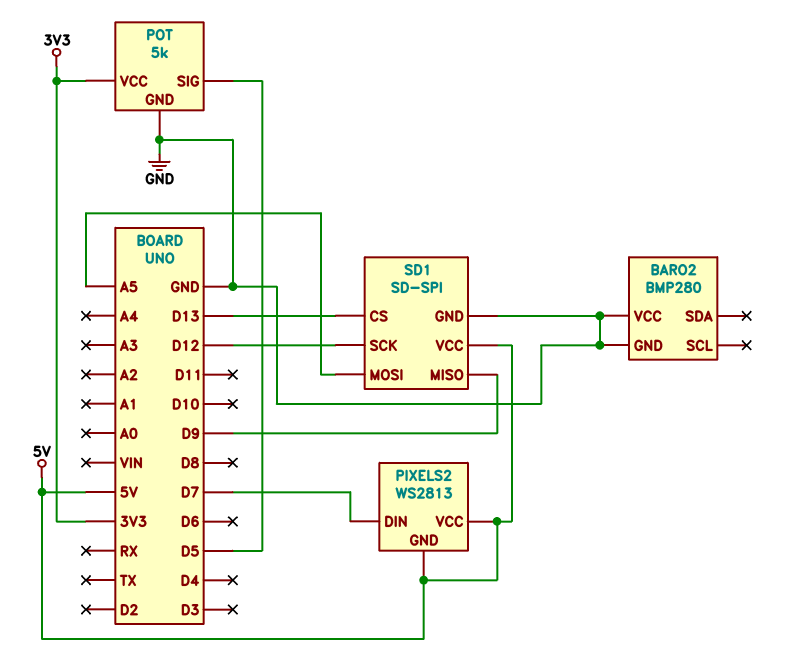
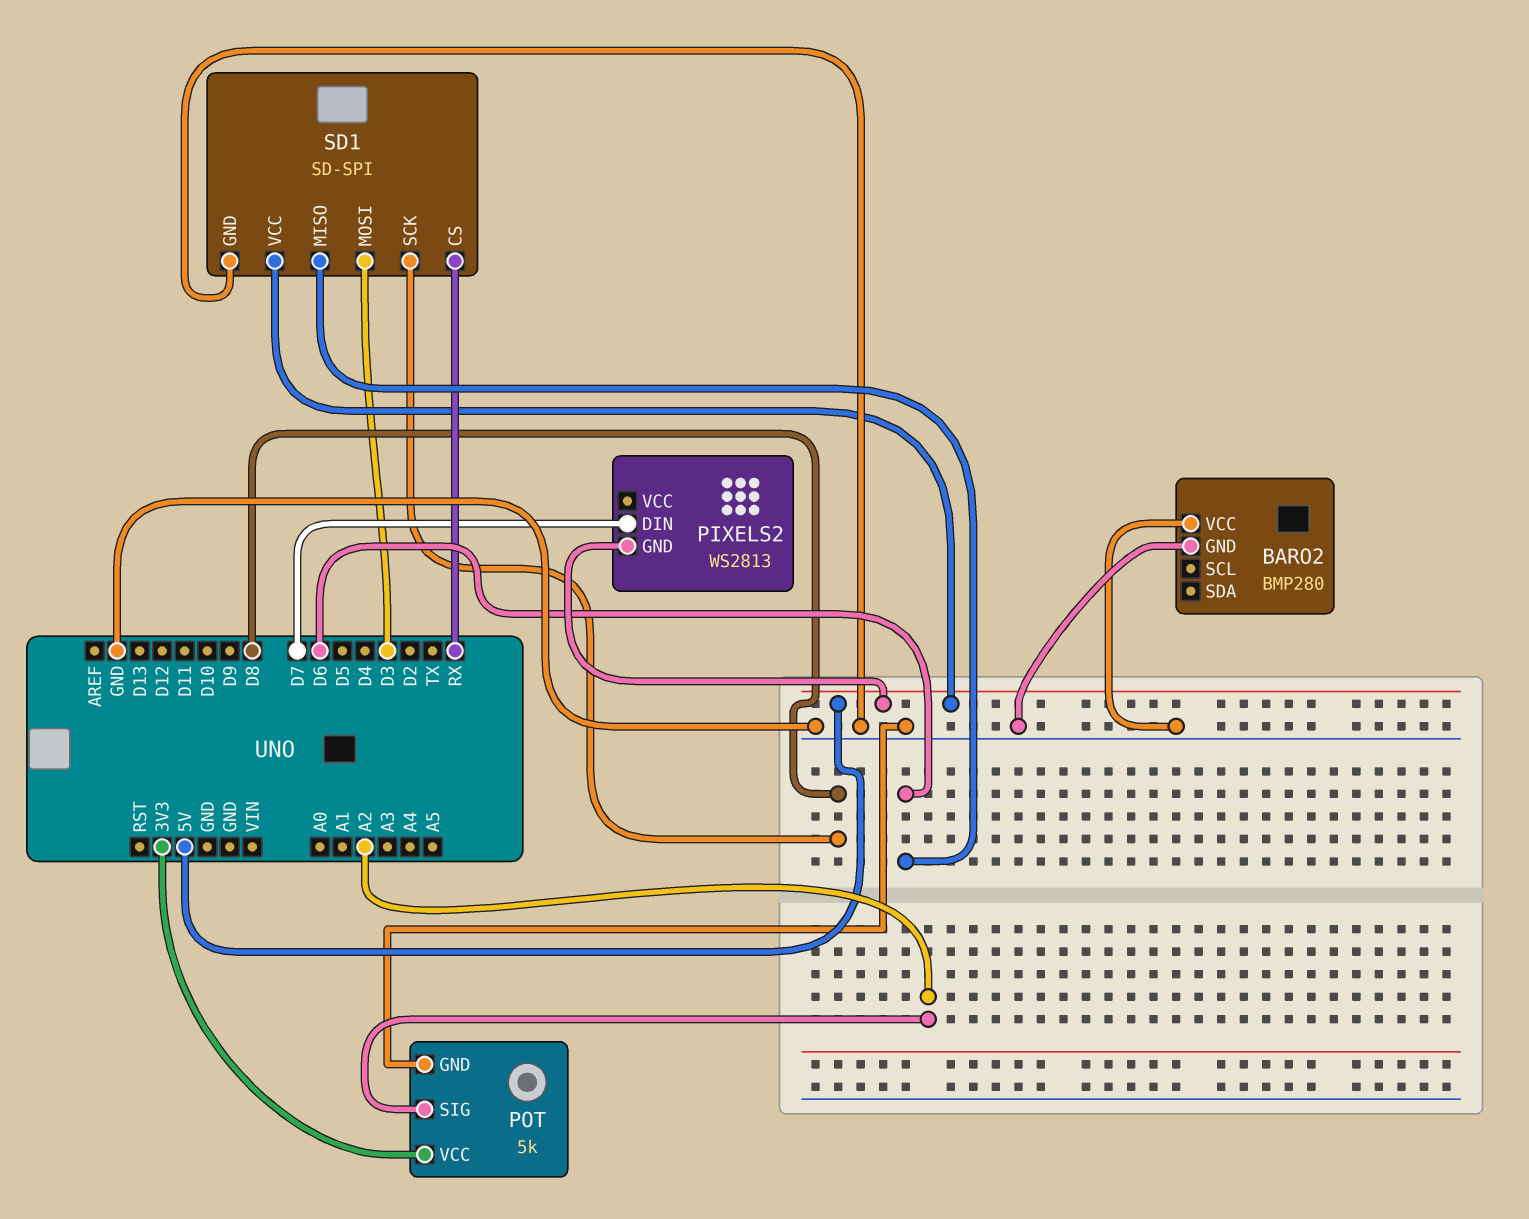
PIXELS2 pin VCC: 5V -> none
POT pin SIG: D5 -> A2
SD1 pin CS: D13 -> RX
SD1 pin MISO: D9 -> D6
SD1 pin MOSI: A5 -> D3
SD1 pin SCK: D12 -> D8

